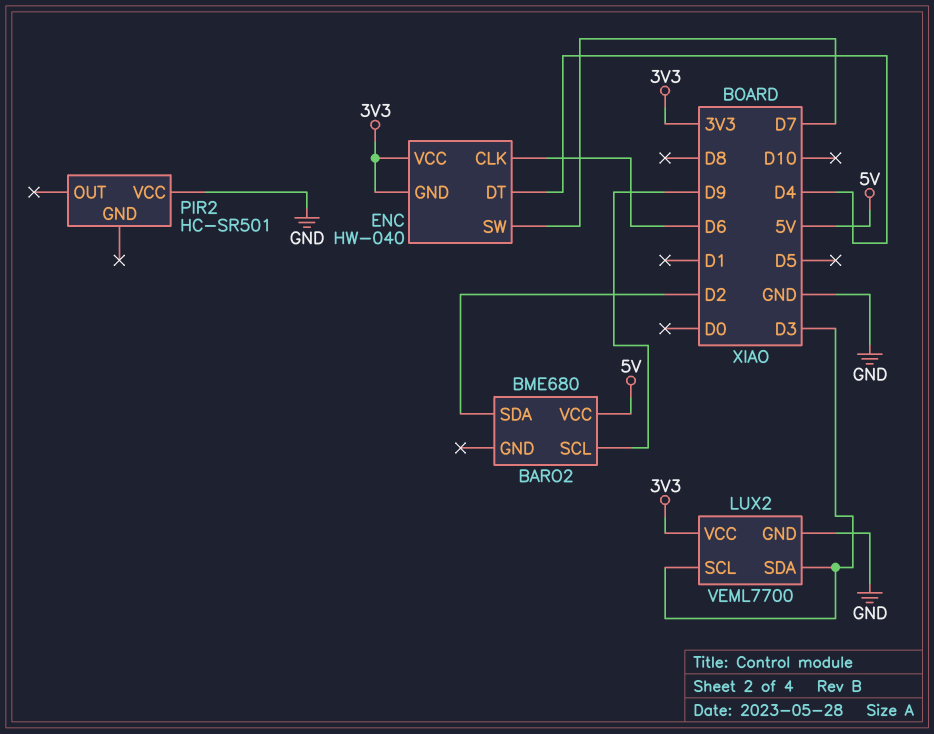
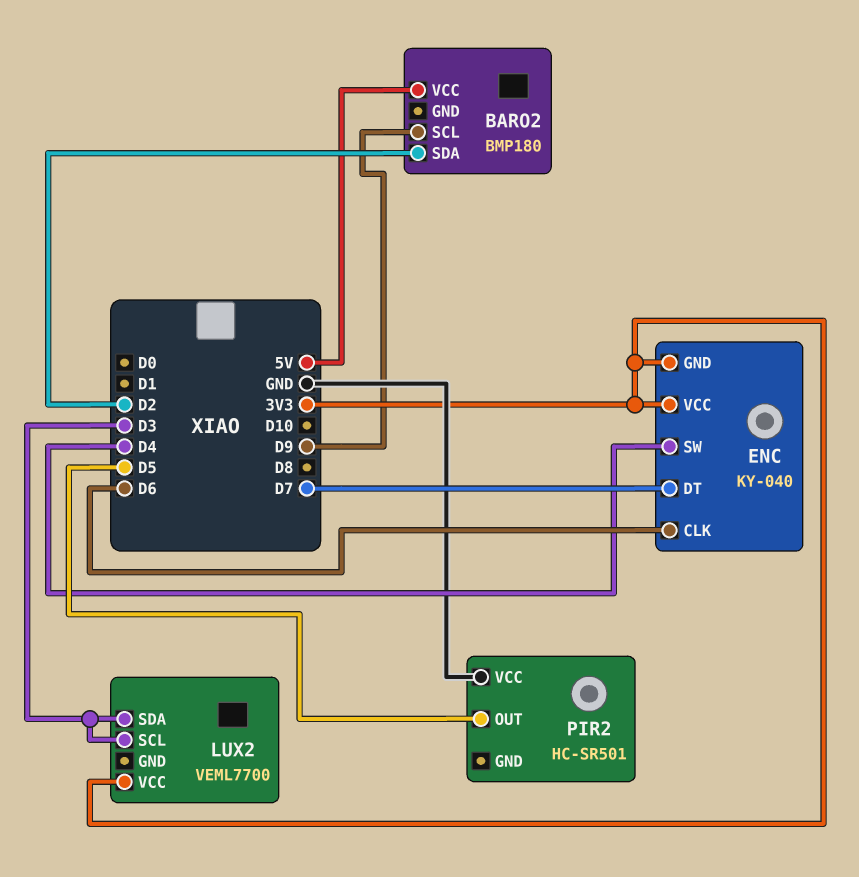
BARO2: BME680 -> BMP180
ENC: HW-040 -> KY-040
ENC pin DT: D4 -> D7
ENC pin SW: D7 -> D4
LUX2 pin GND: GND -> none
PIR2 pin OUT: none -> D5

